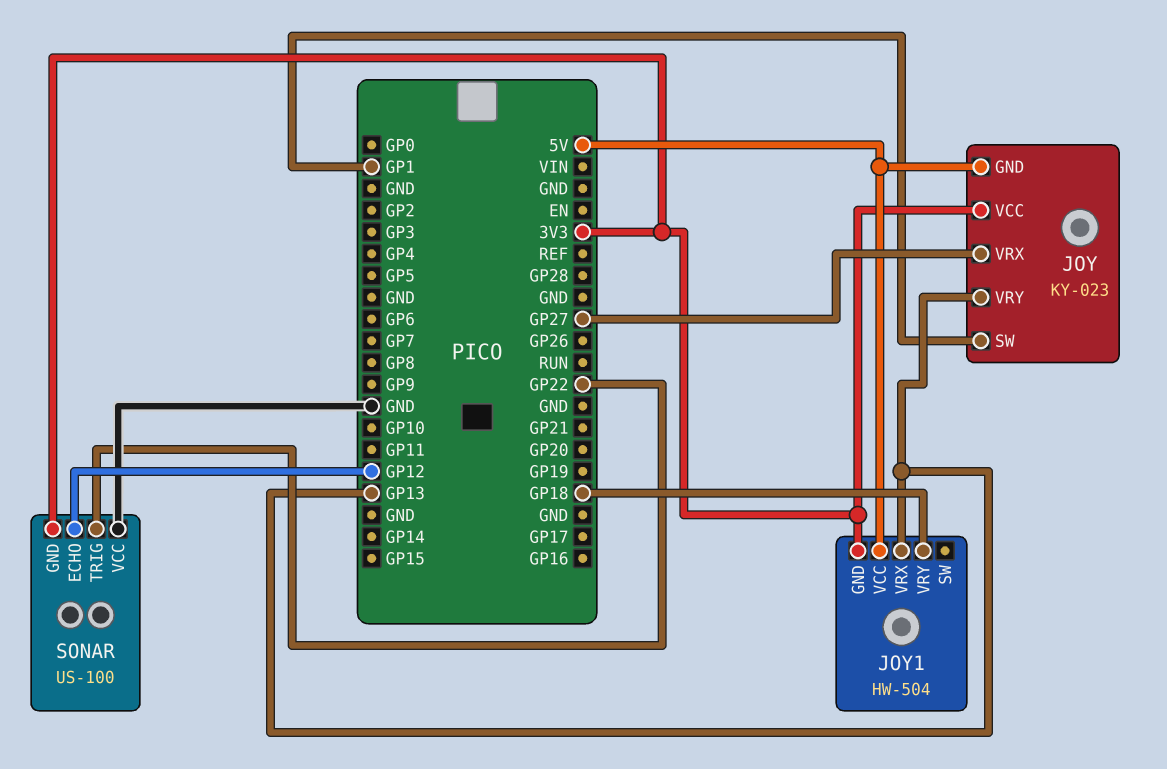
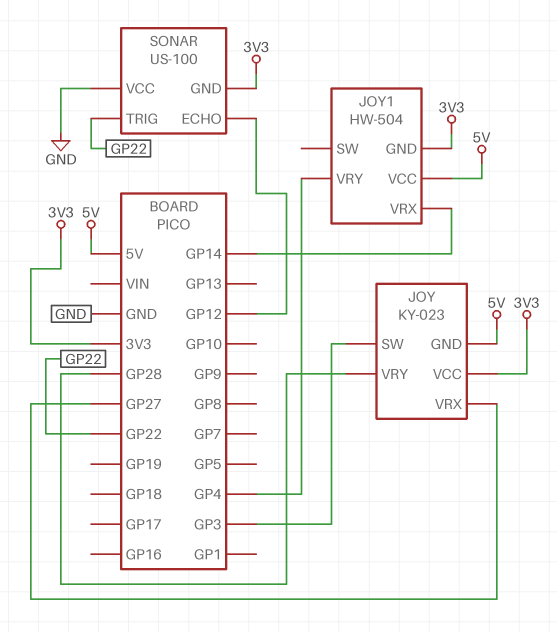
JOY pin SW: GP1 -> GP3
JOY pin VRY: GP13 -> GP28
JOY1 pin VRX: GP13 -> GP14
JOY1 pin VRY: GP18 -> GP4

